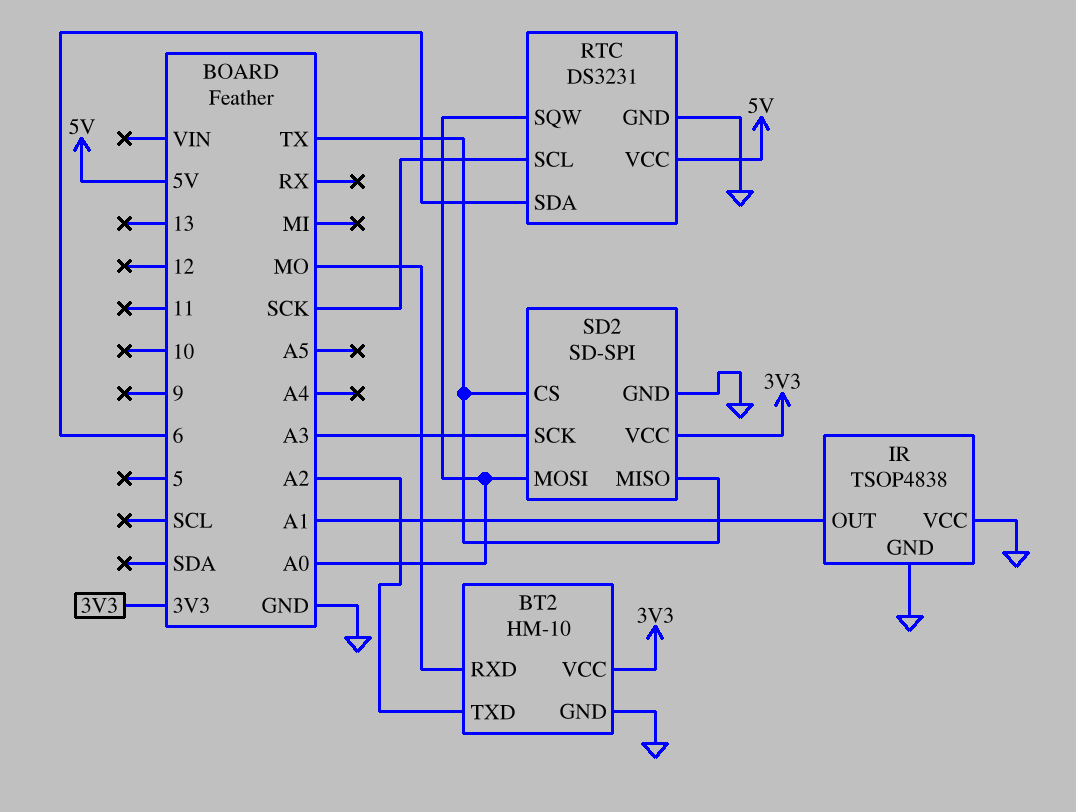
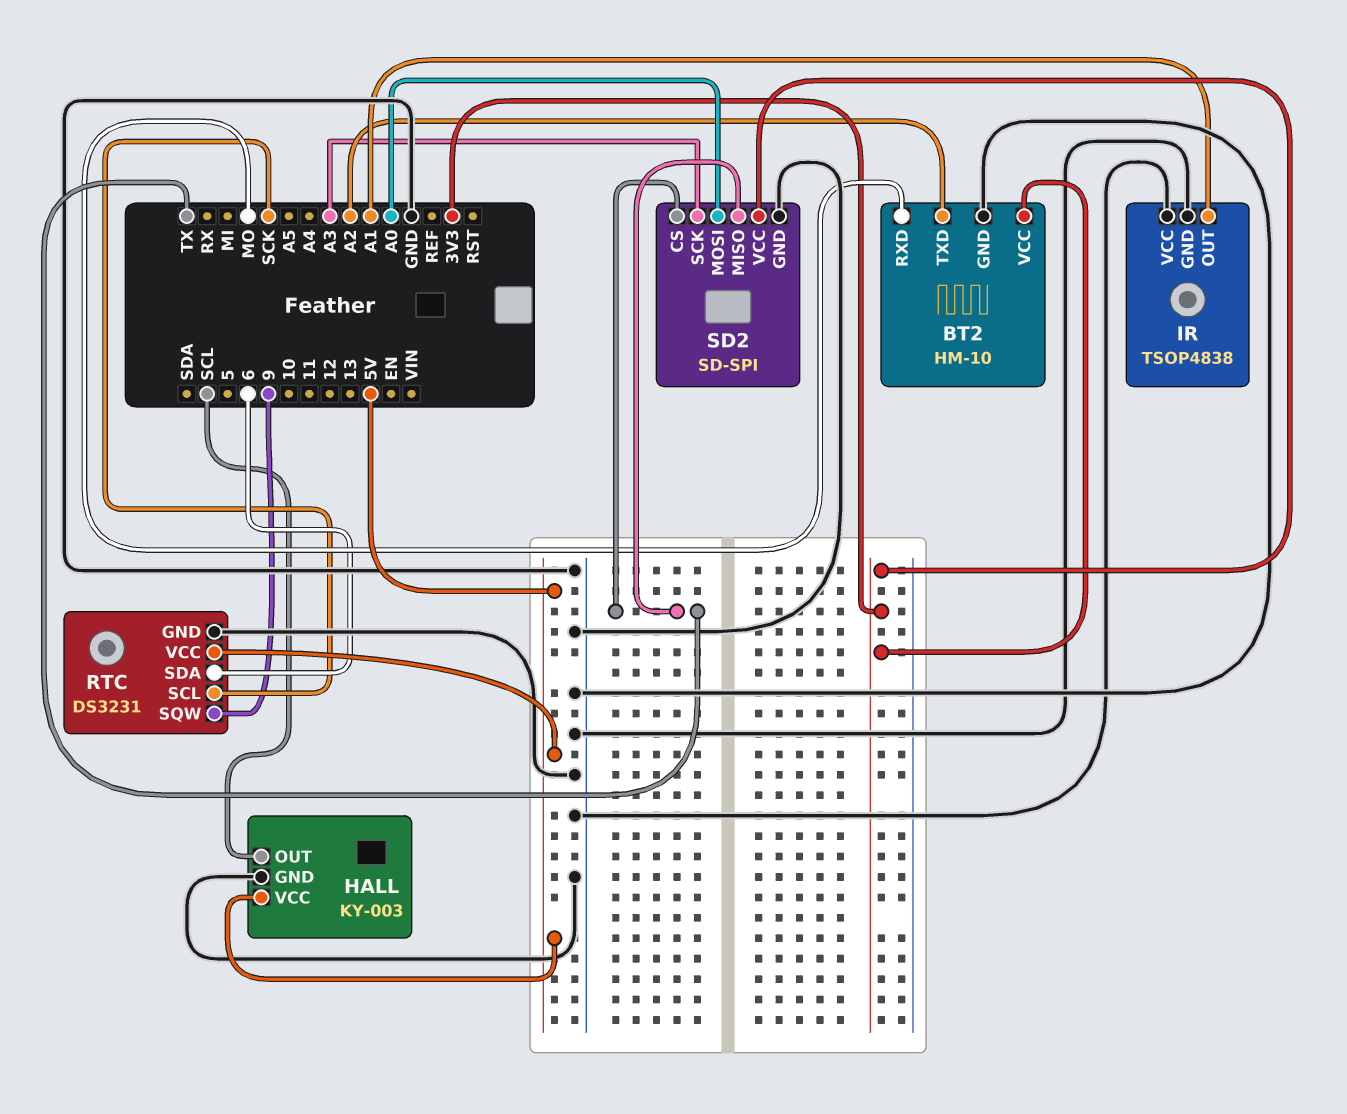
HALL: none -> KY-003
HALL pin GND: none -> GND
HALL pin OUT: none -> SCL
HALL pin VCC: none -> 5V
RTC pin SQW: A0 -> 9

